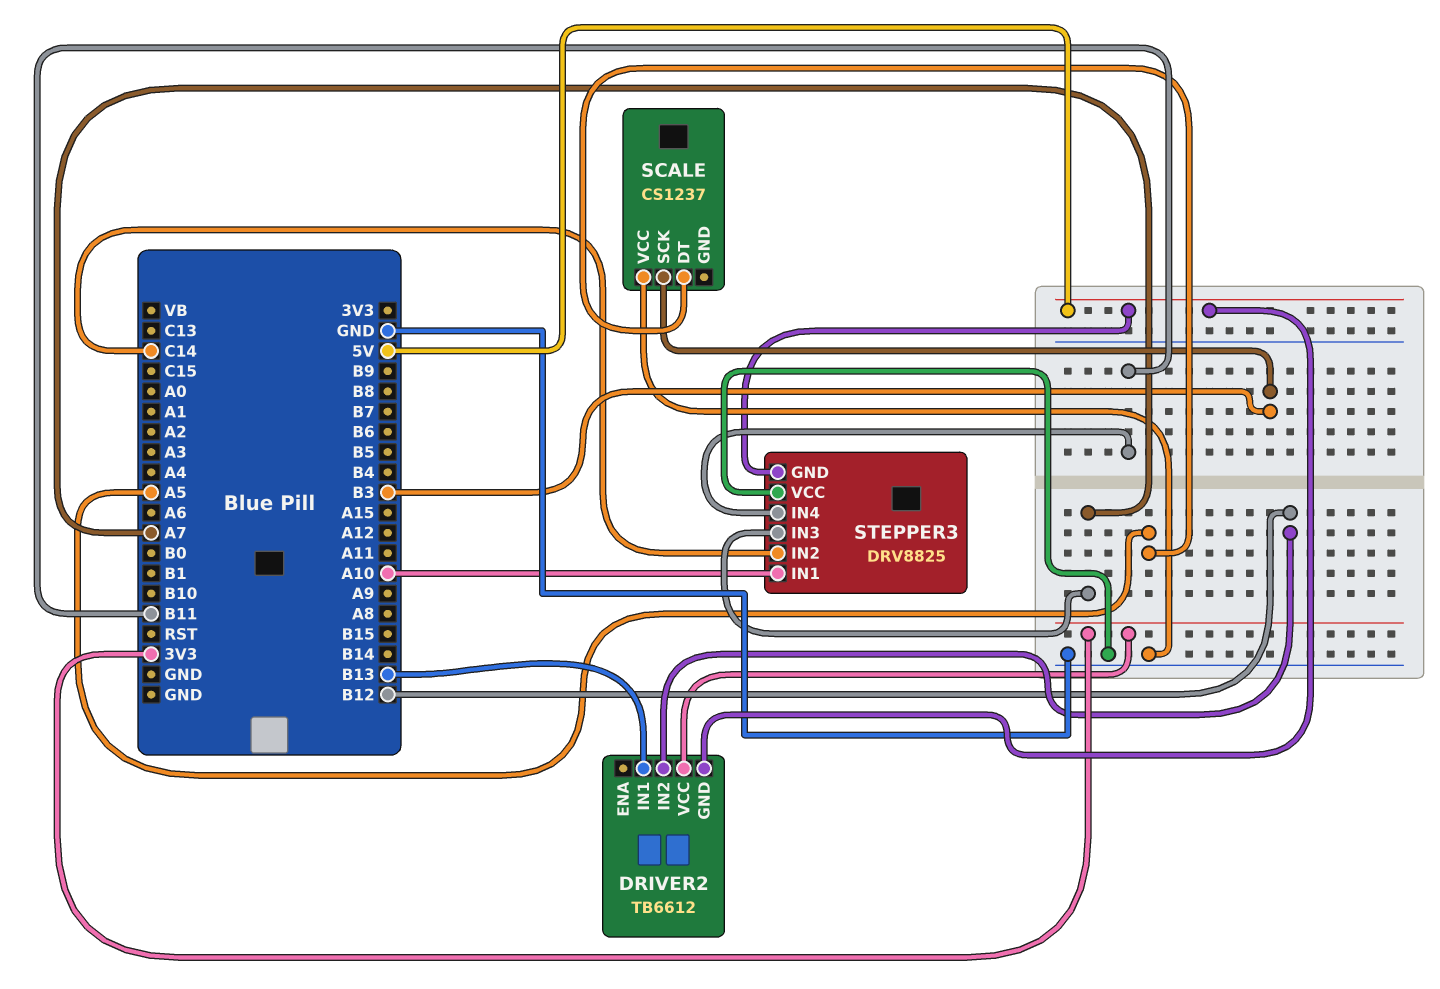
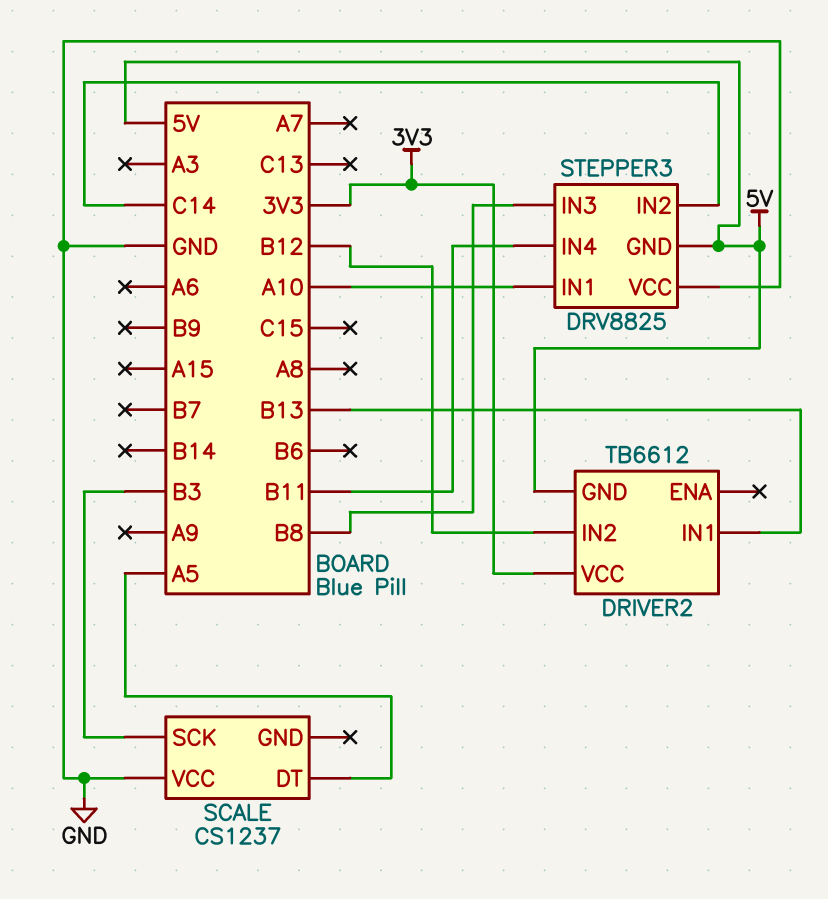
STEPPER3 pin IN3: A7 -> B8

